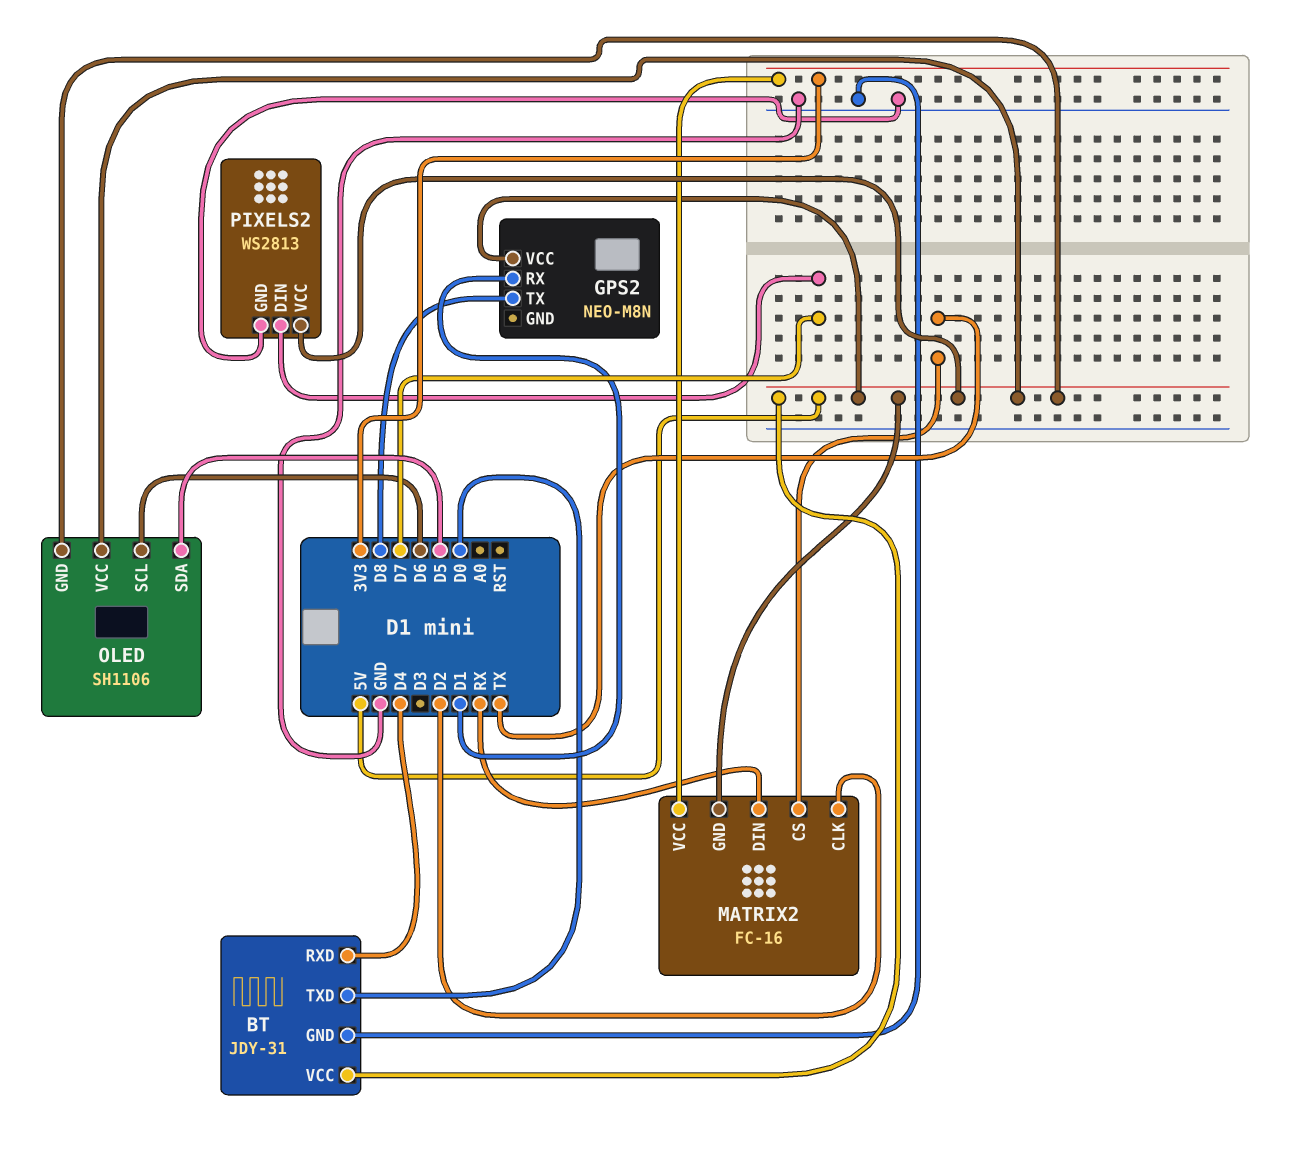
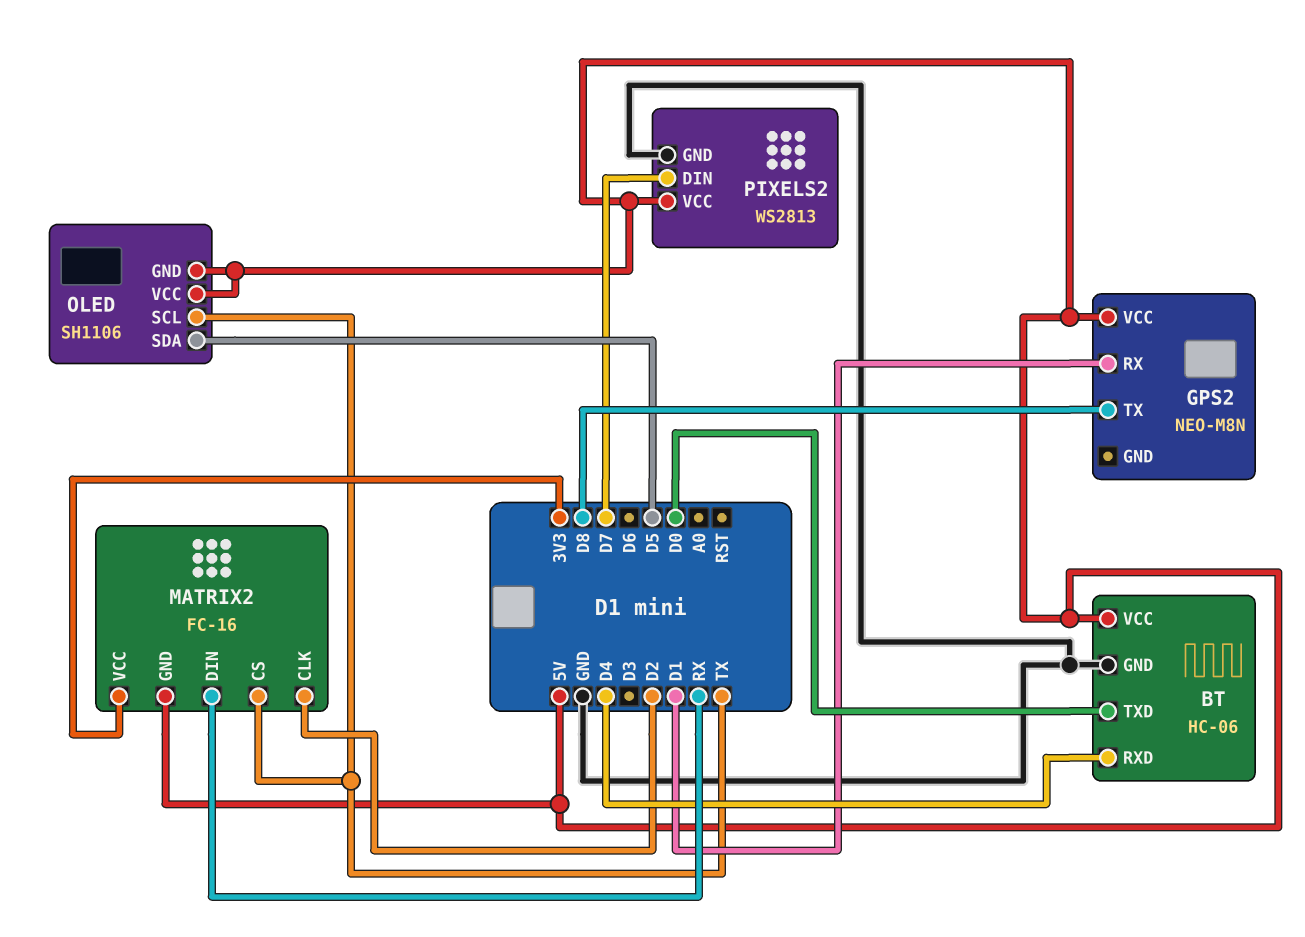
BT: JDY-31 -> HC-06
OLED pin SCL: D6 -> TX

